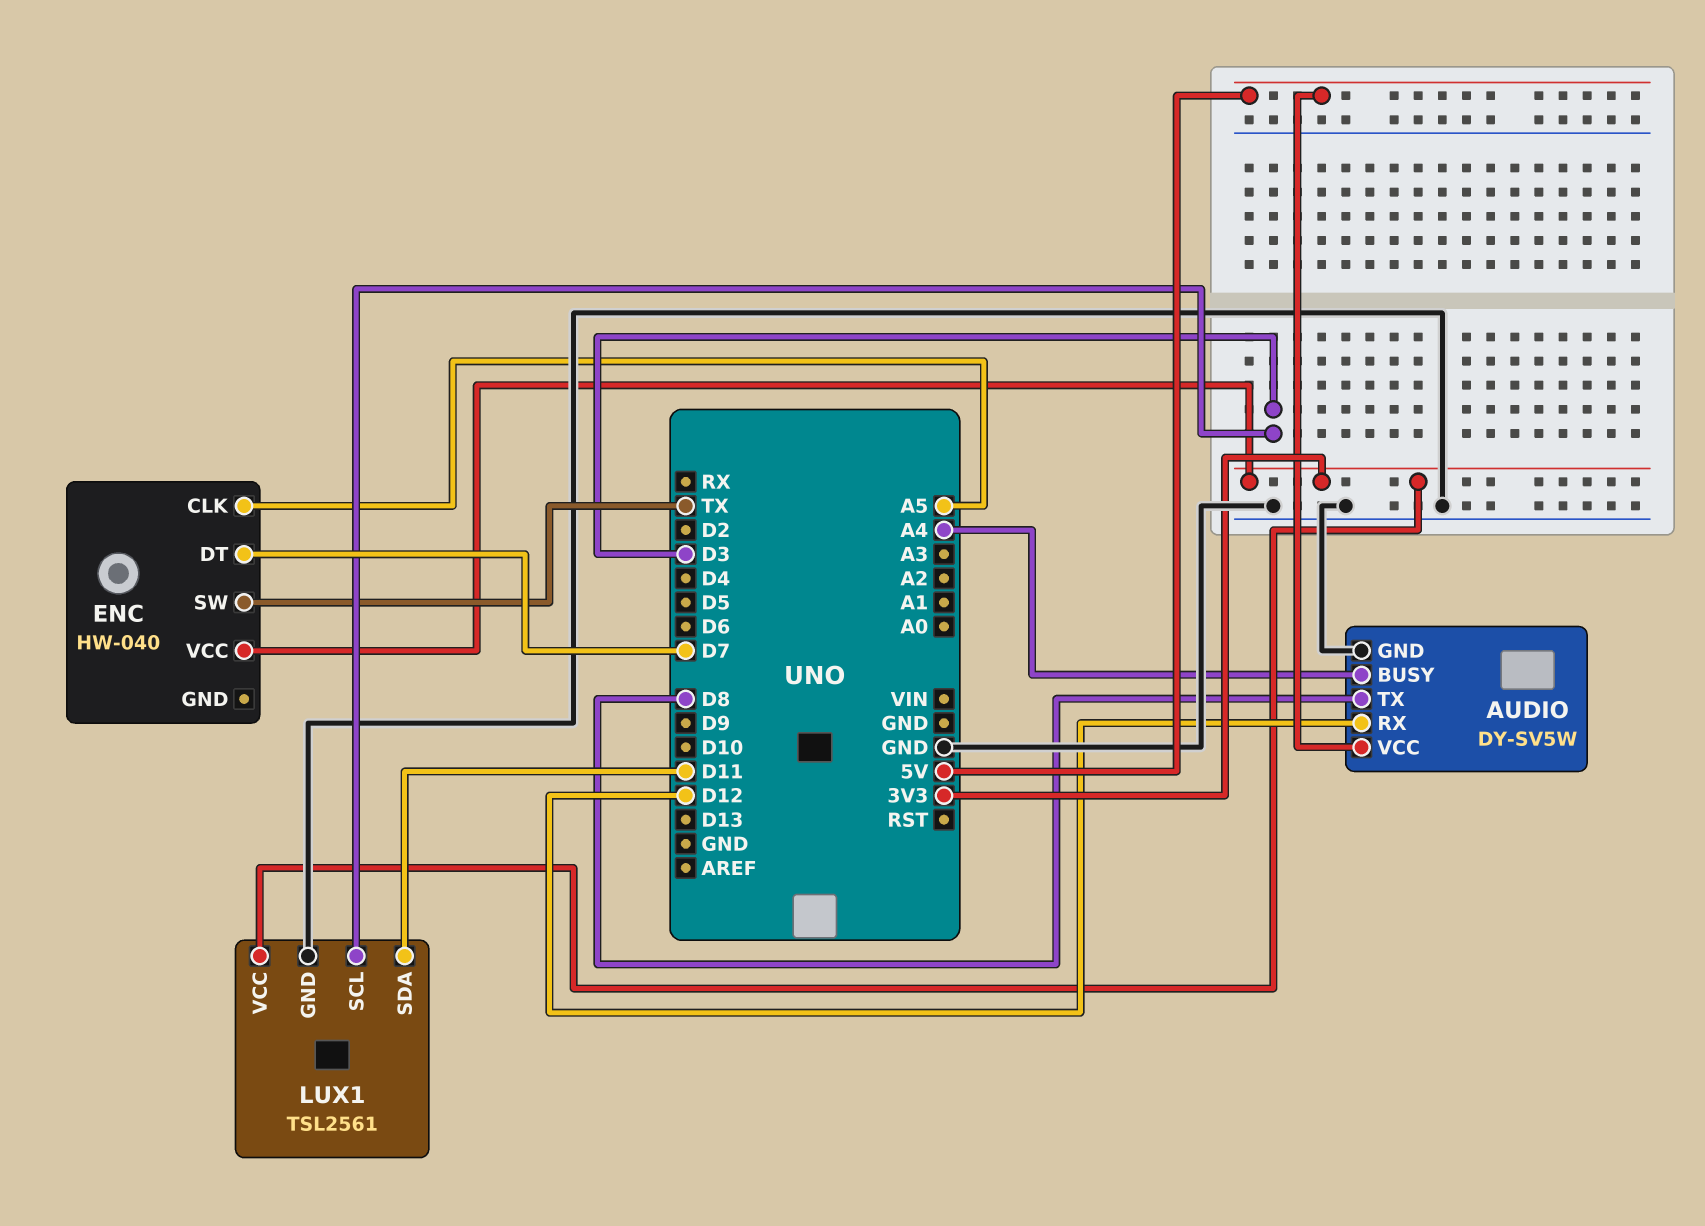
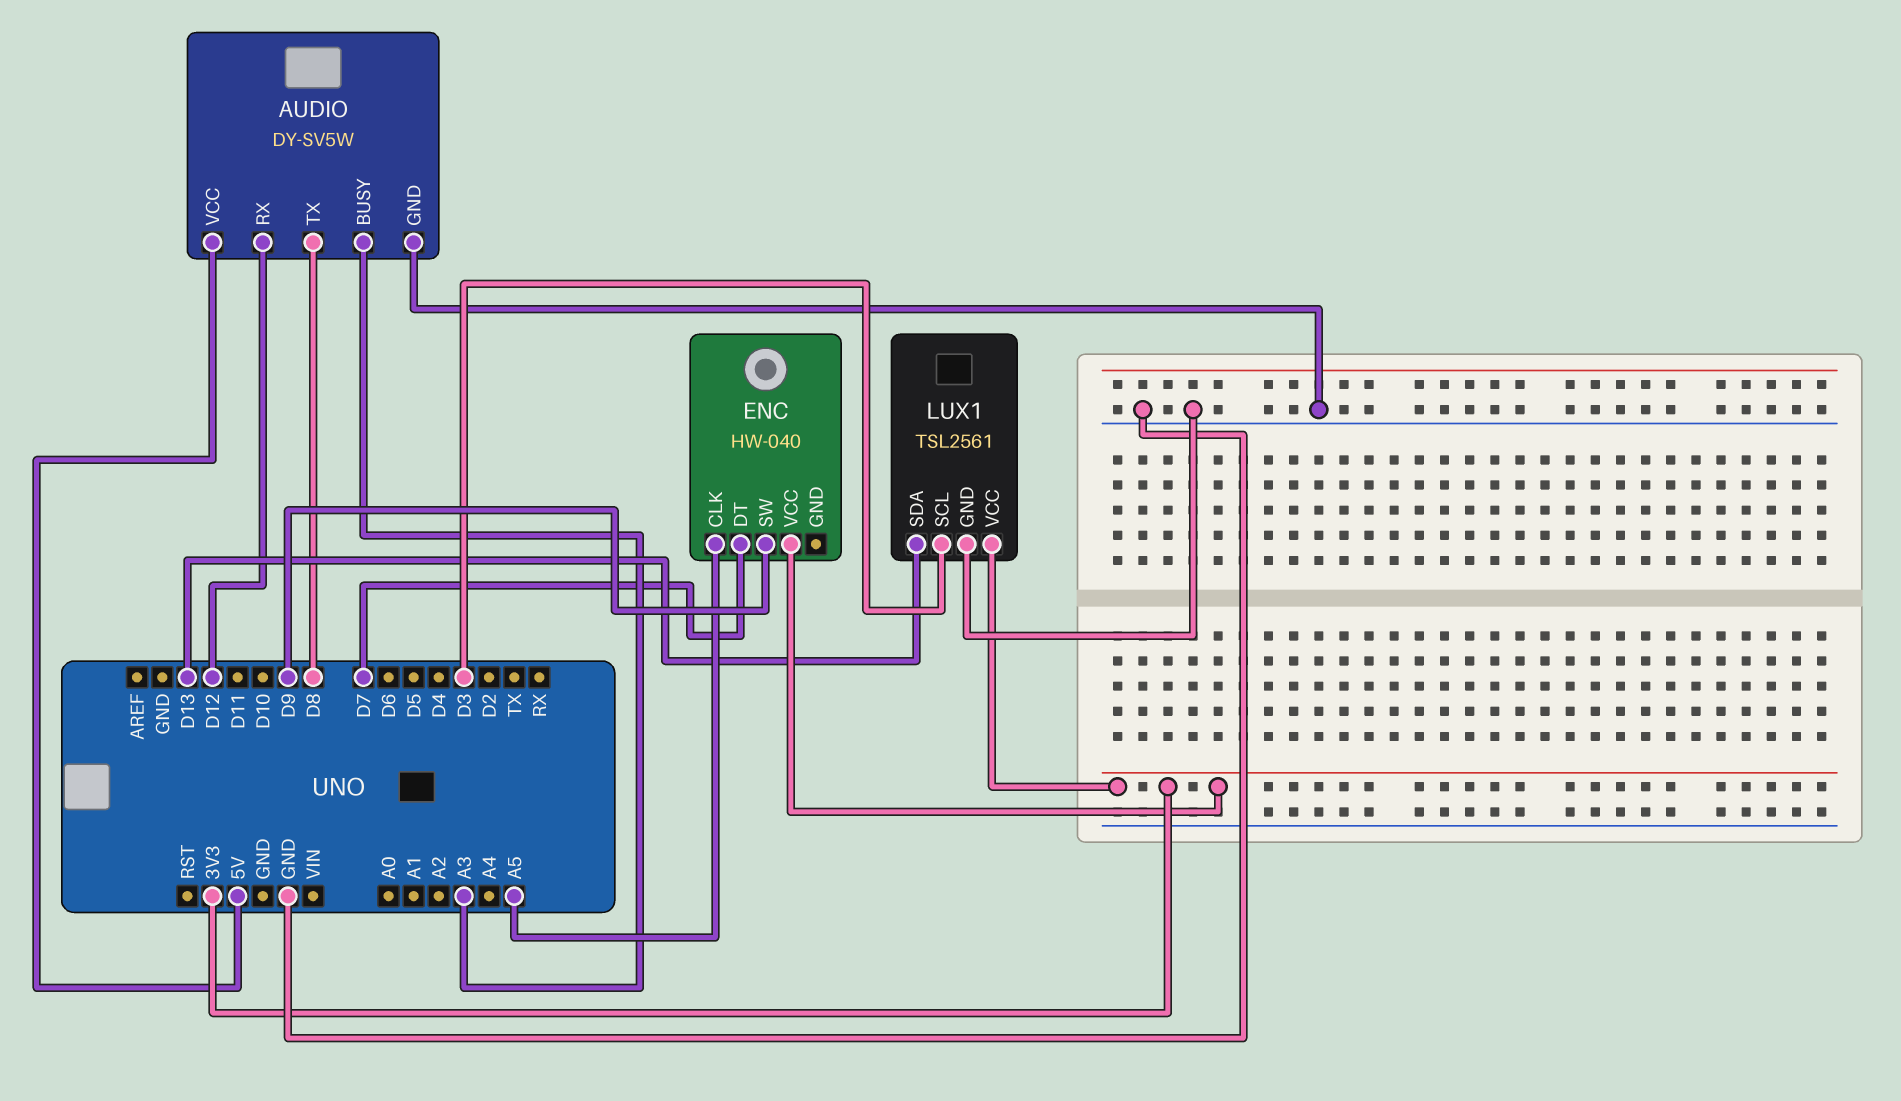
AUDIO pin BUSY: A4 -> A3
ENC pin SW: TX -> D9
LUX1 pin SDA: D11 -> D13

